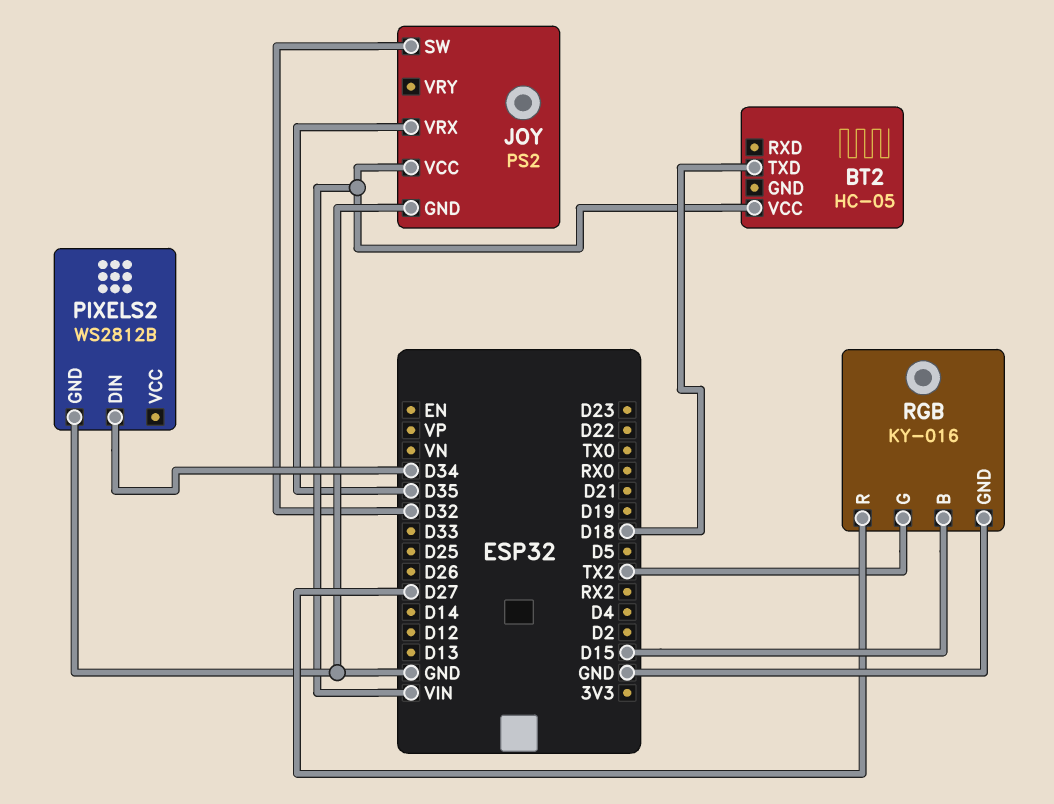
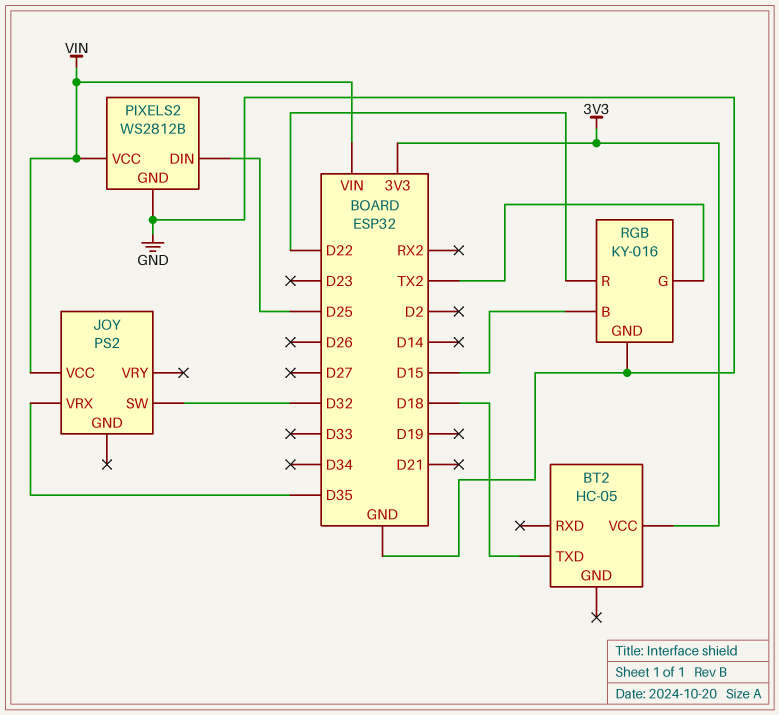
BT2 pin VCC: VIN -> 3V3
JOY pin GND: GND -> none
PIXELS2 pin DIN: D34 -> D25
PIXELS2 pin VCC: none -> VIN
RGB pin R: D27 -> D22

